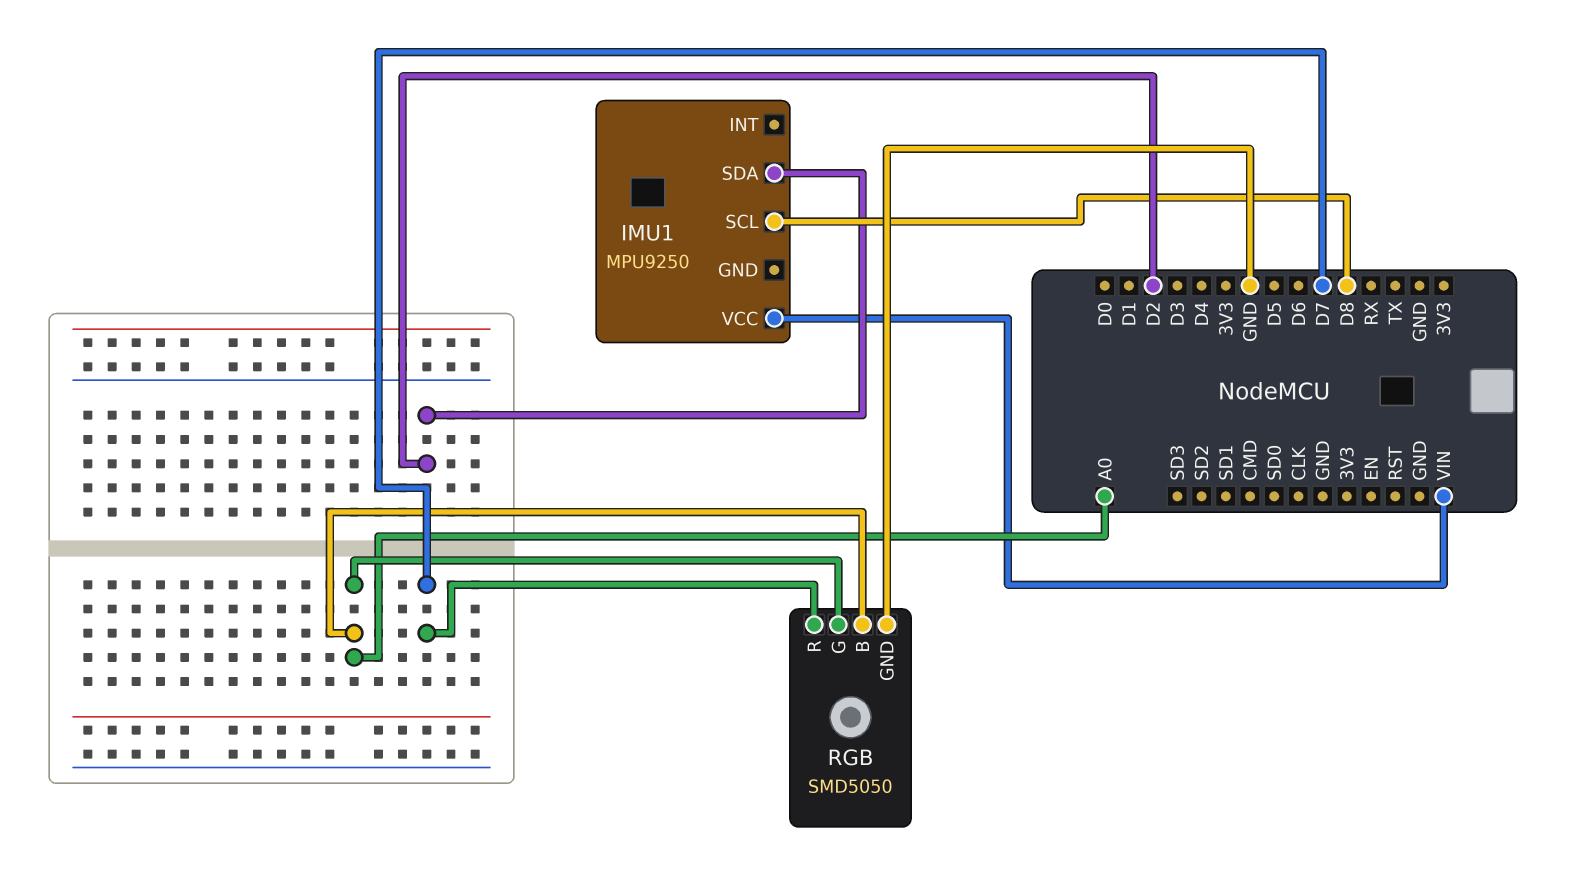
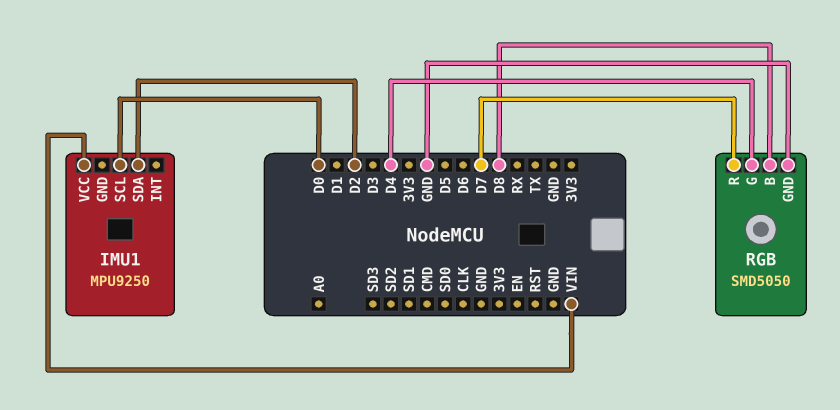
IMU1 pin SCL: D8 -> D0
RGB pin B: A0 -> D8
RGB pin G: A0 -> D4

